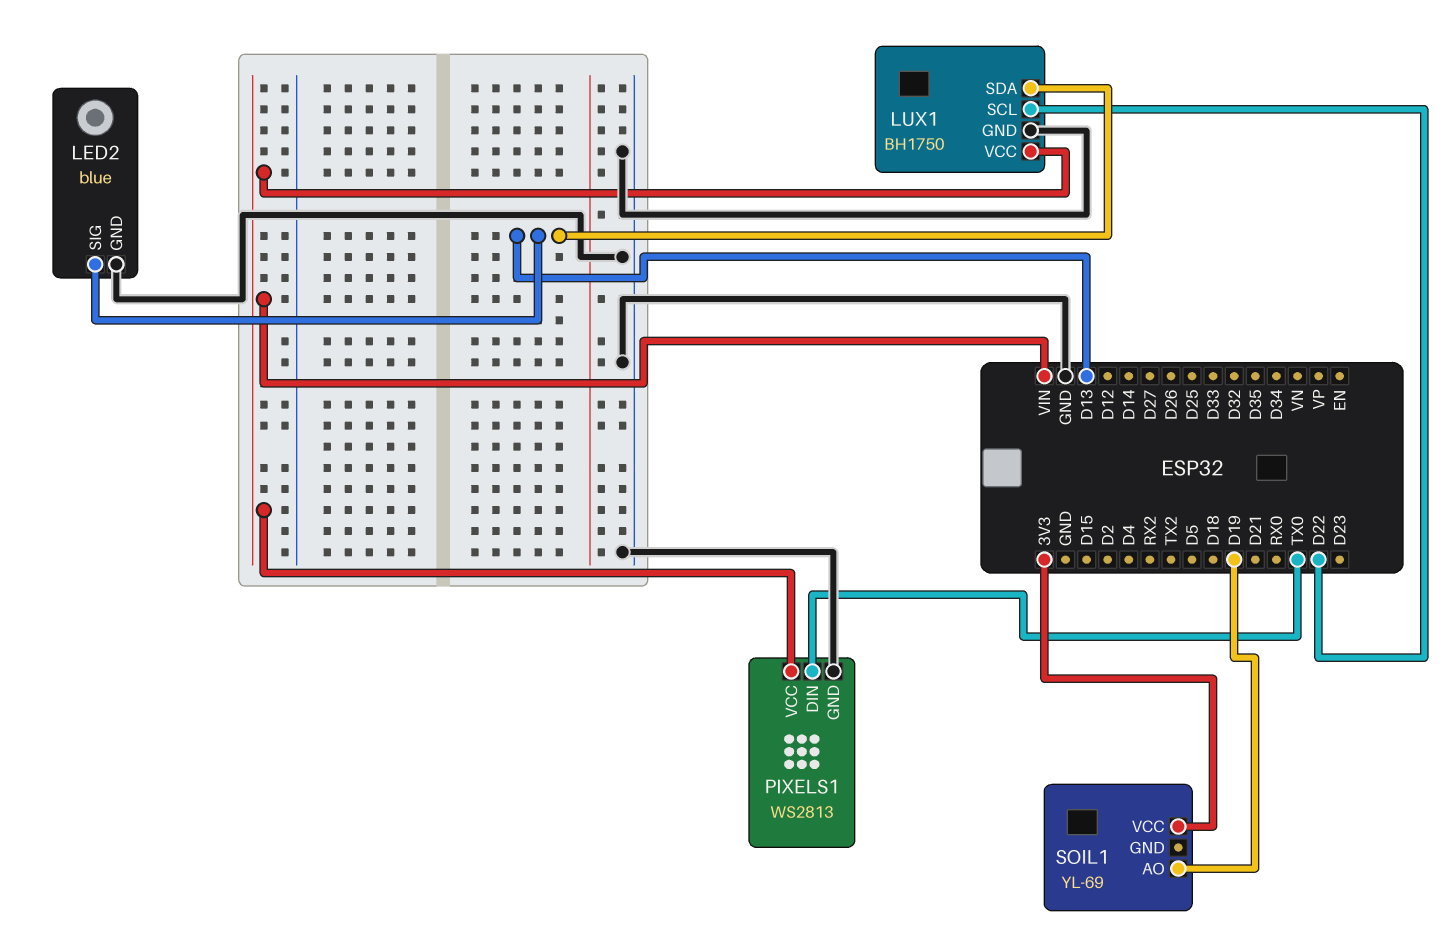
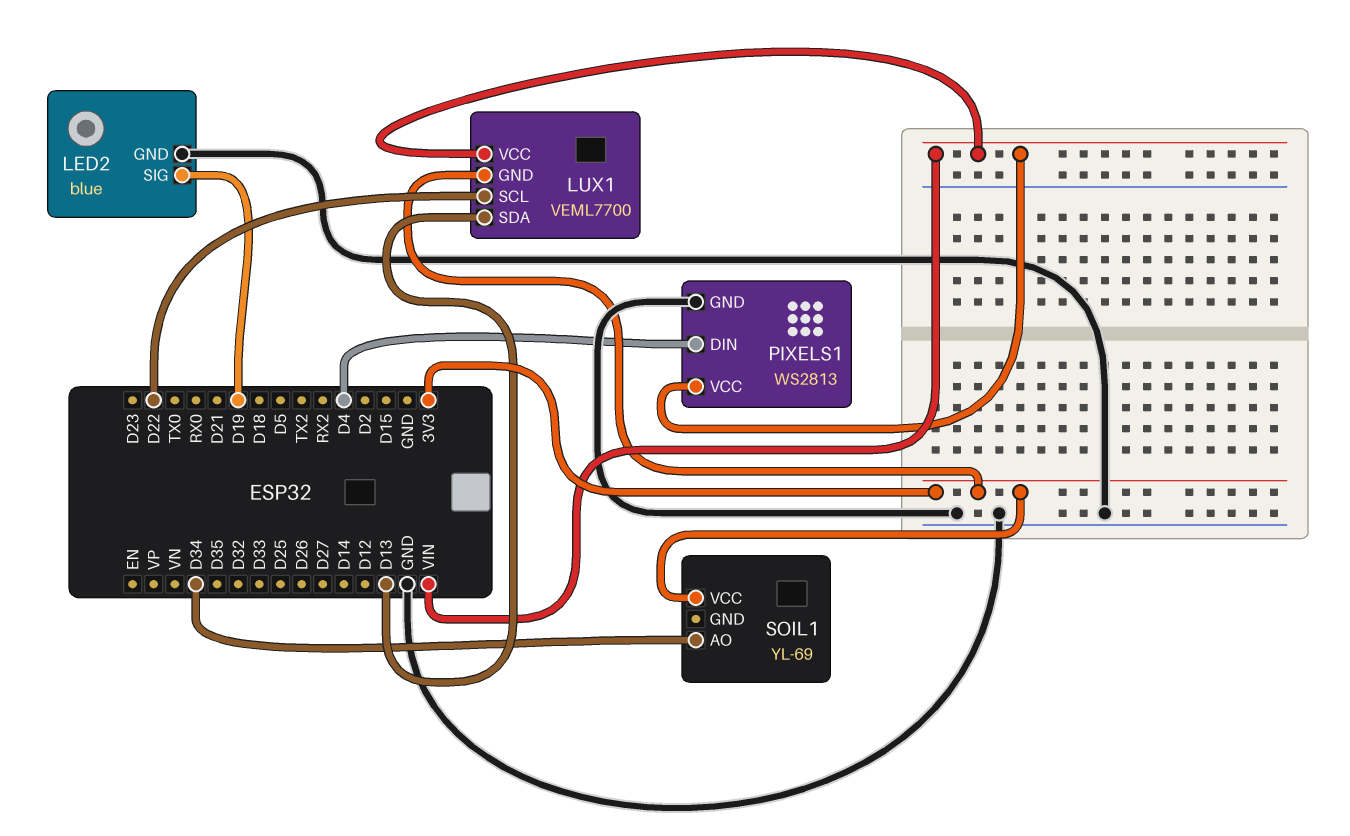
LED2 pin SIG: D13 -> D19
LUX1: BH1750 -> VEML7700
LUX1 pin GND: GND -> 3V3
PIXELS1 pin DIN: TX0 -> D4
SOIL1 pin AO: D19 -> D34

